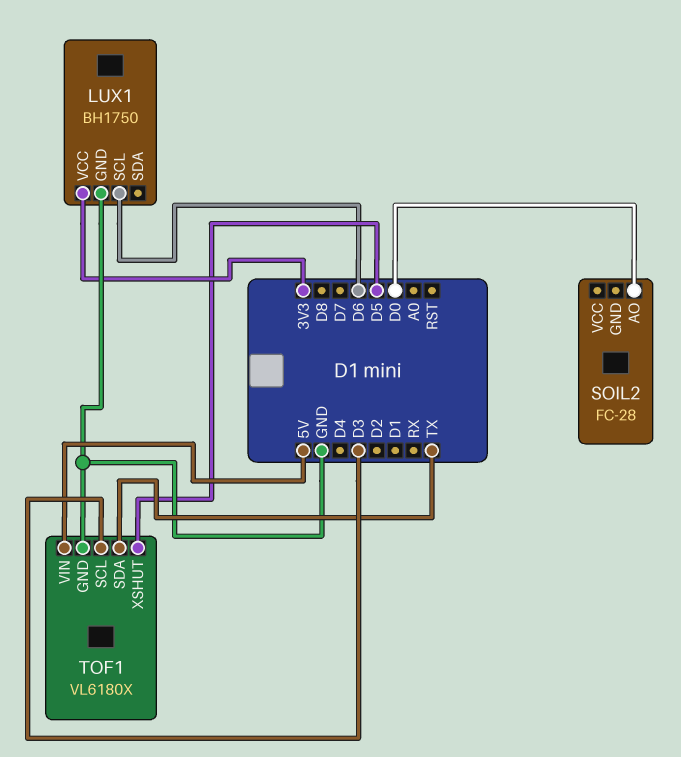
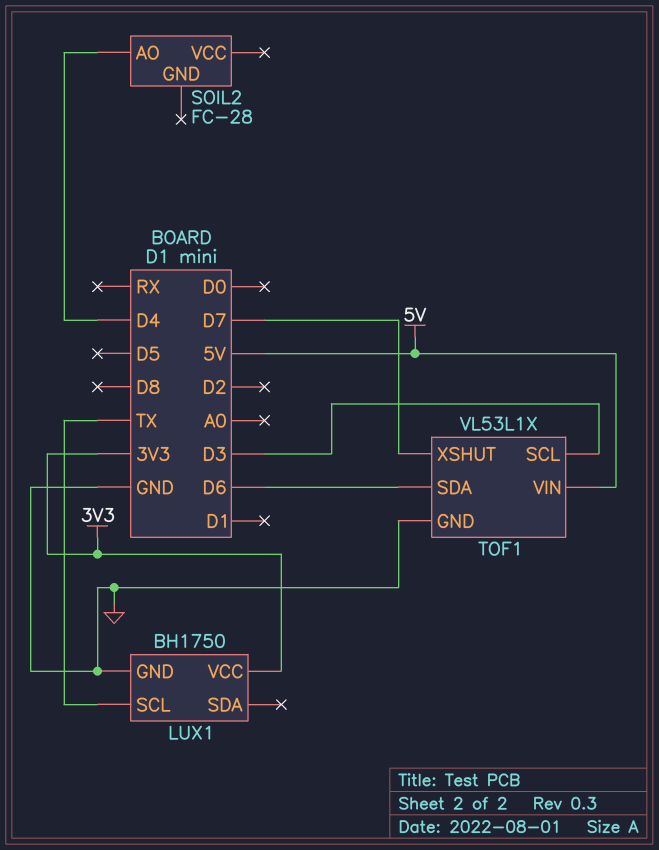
LUX1 pin SCL: D6 -> TX
SOIL2 pin AO: D0 -> D4
TOF1: VL6180X -> VL53L1X
TOF1 pin SDA: TX -> D6
TOF1 pin XSHUT: D5 -> D7

